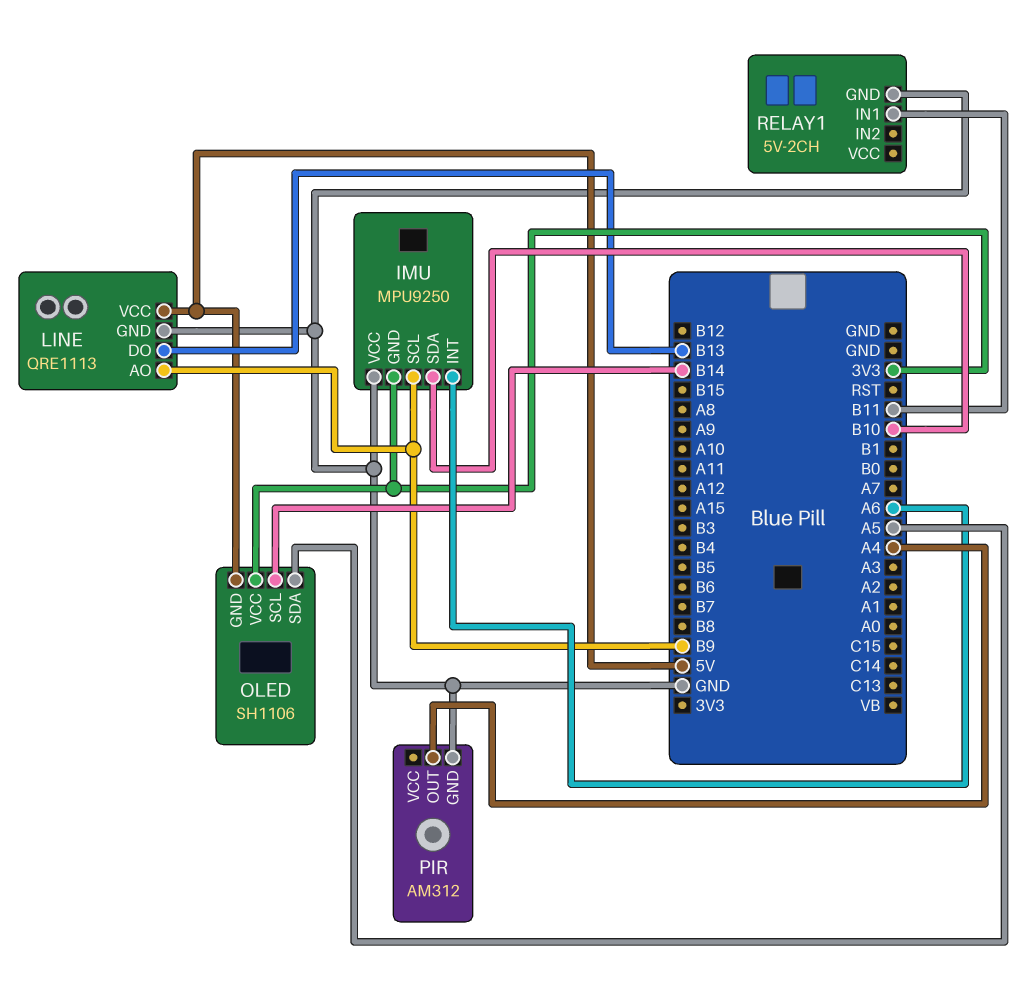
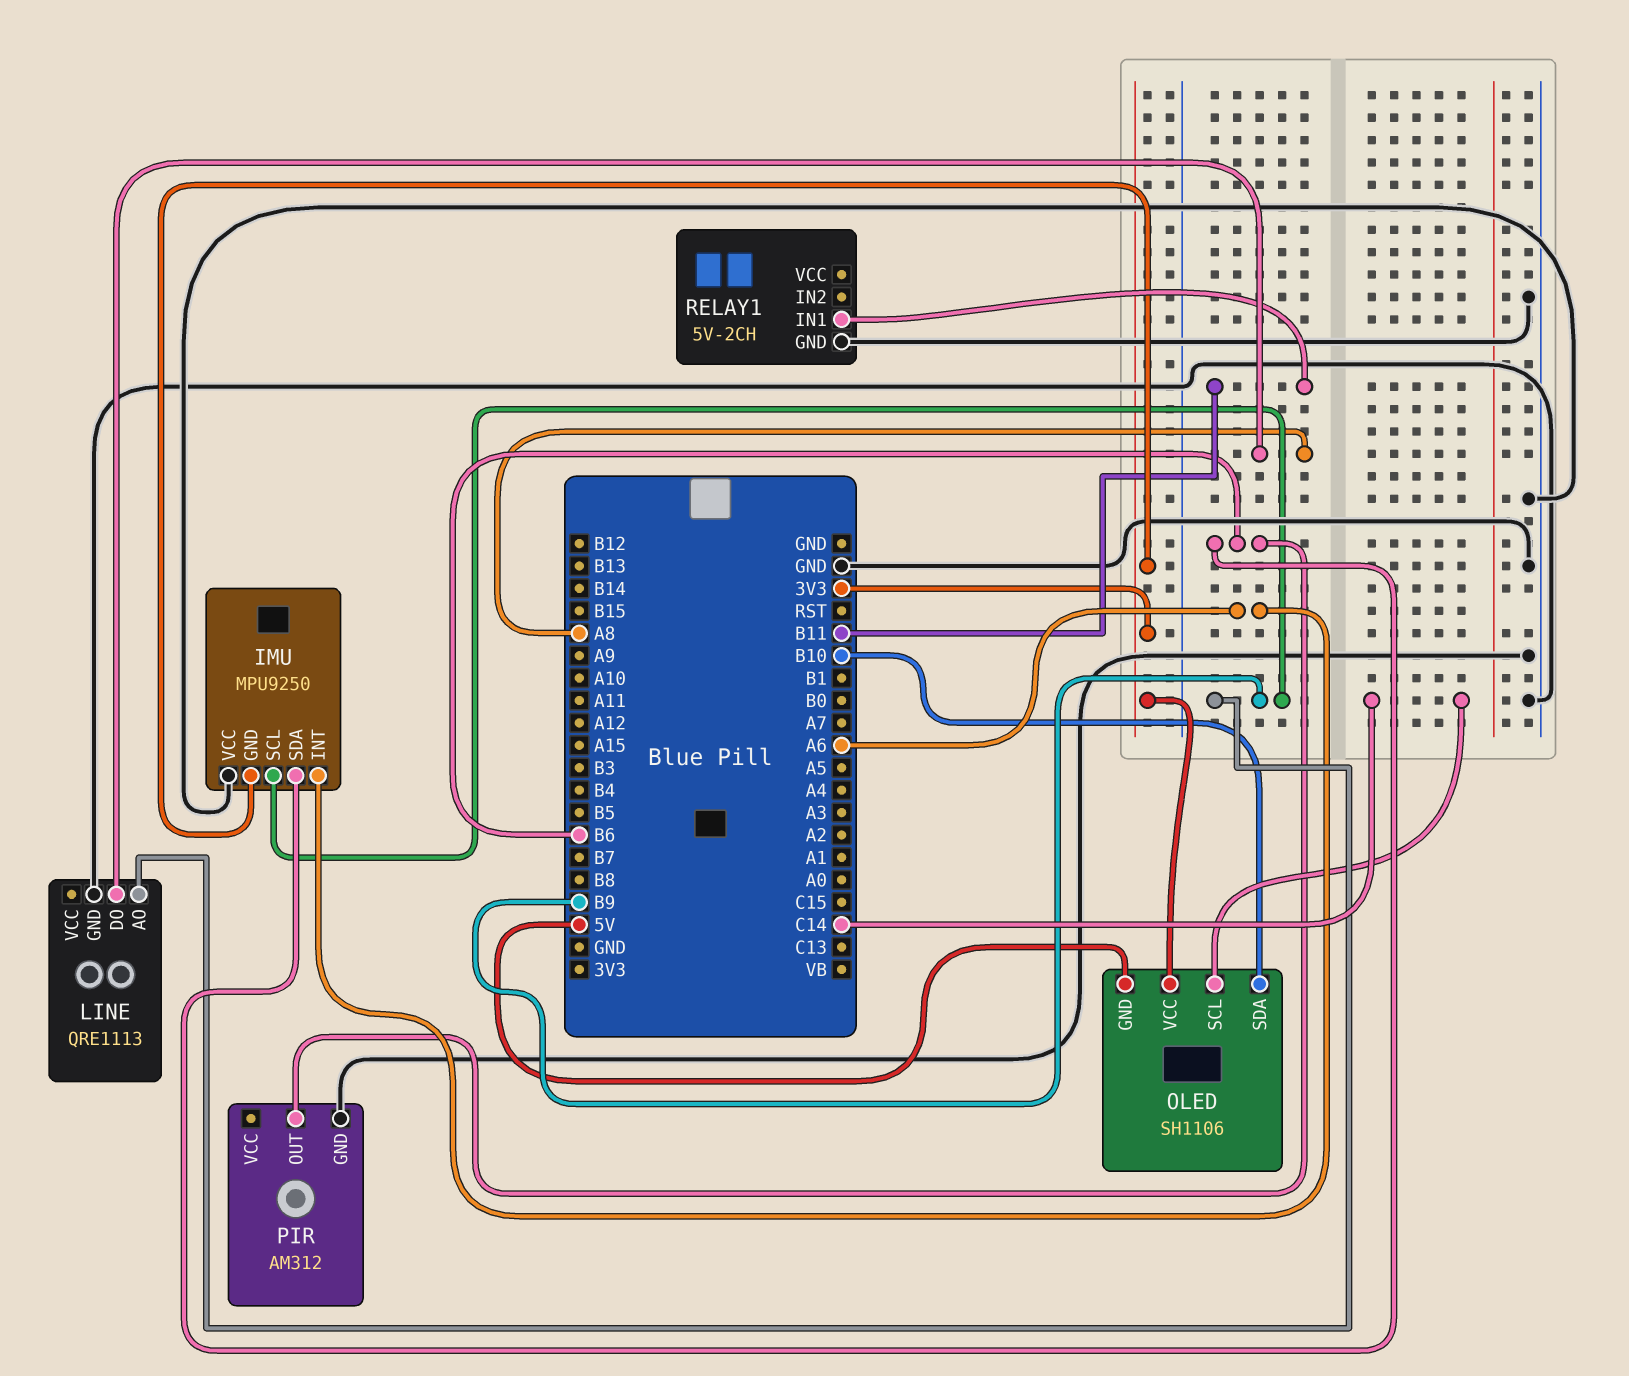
IMU pin SDA: B10 -> B6
LINE pin DO: B13 -> A8
LINE pin VCC: 5V -> none
OLED pin SCL: B14 -> C14
OLED pin SDA: A5 -> B10
PIR pin OUT: A4 -> B6

